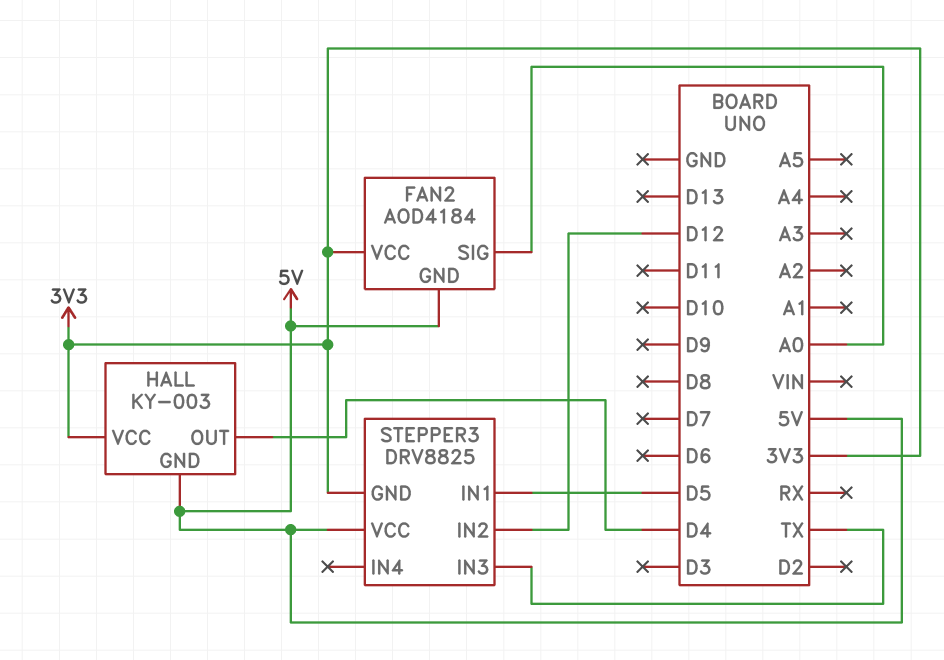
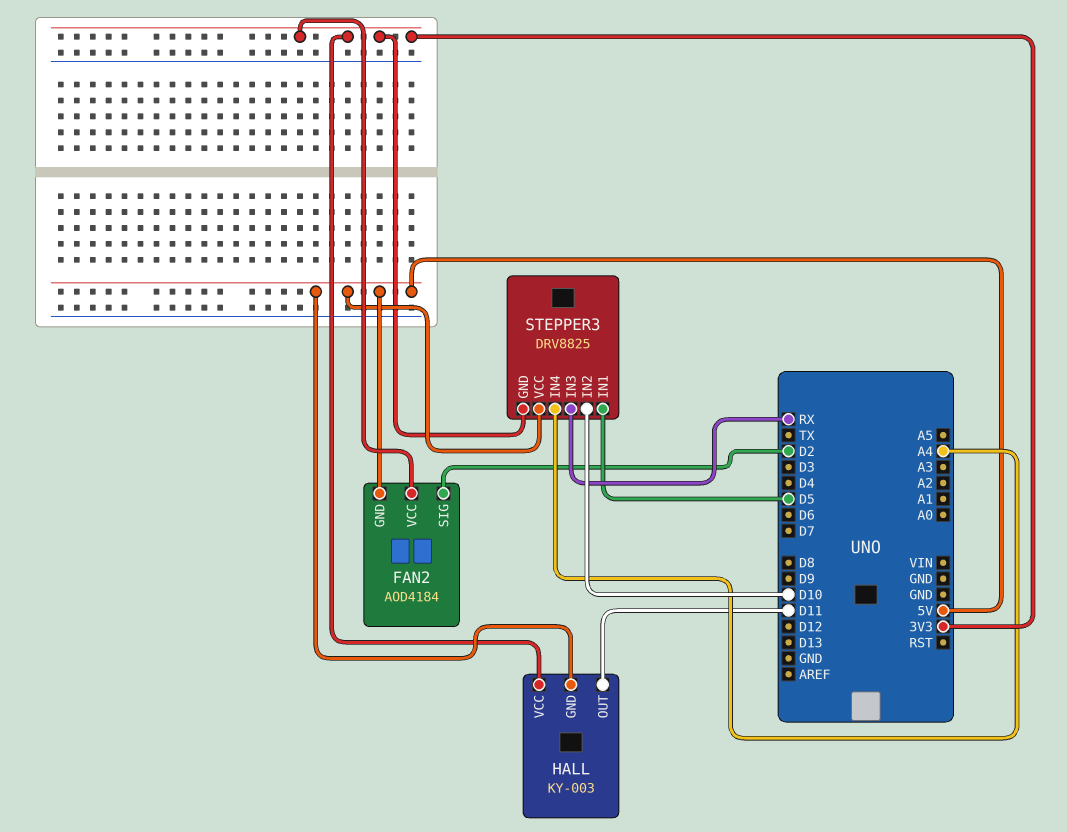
FAN2 pin SIG: A0 -> D2
HALL pin OUT: D4 -> D11
STEPPER3 pin IN2: D12 -> D10
STEPPER3 pin IN3: TX -> RX
STEPPER3 pin IN4: none -> A4

